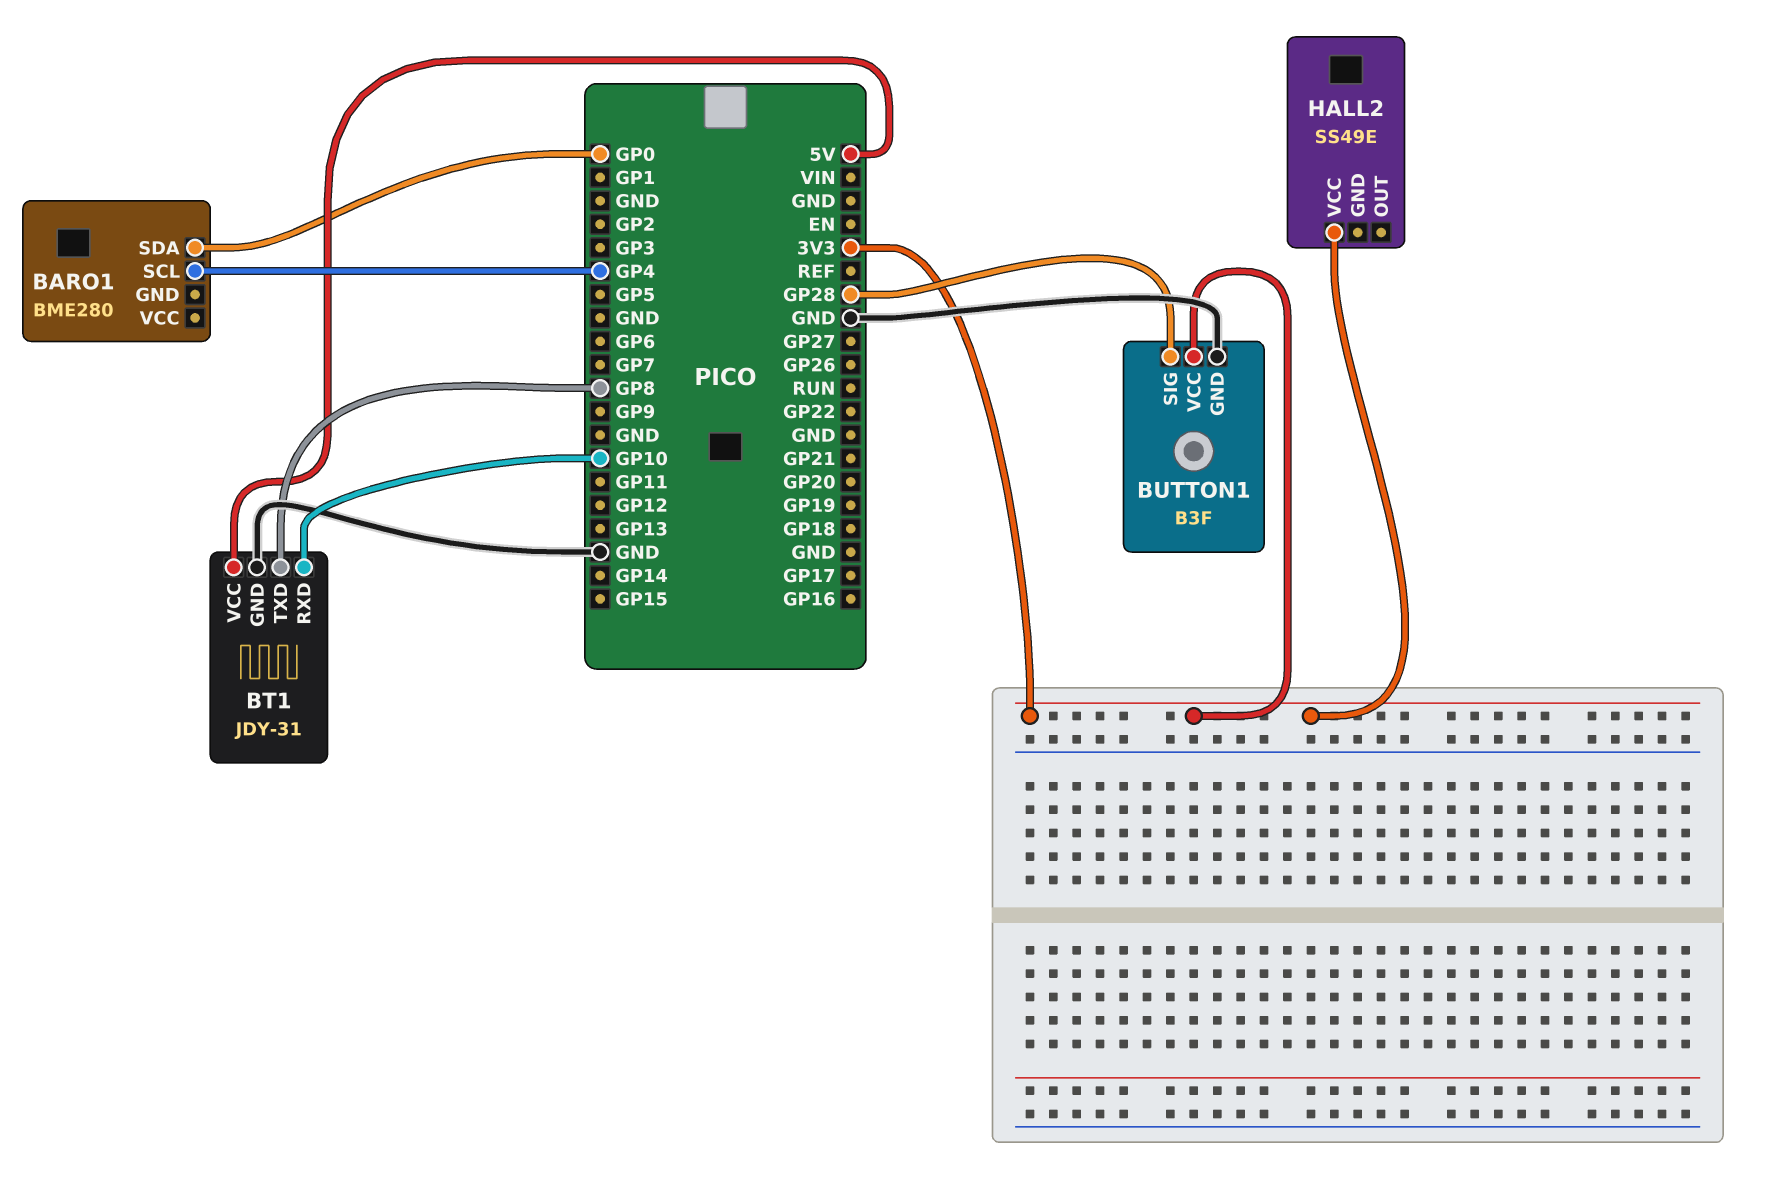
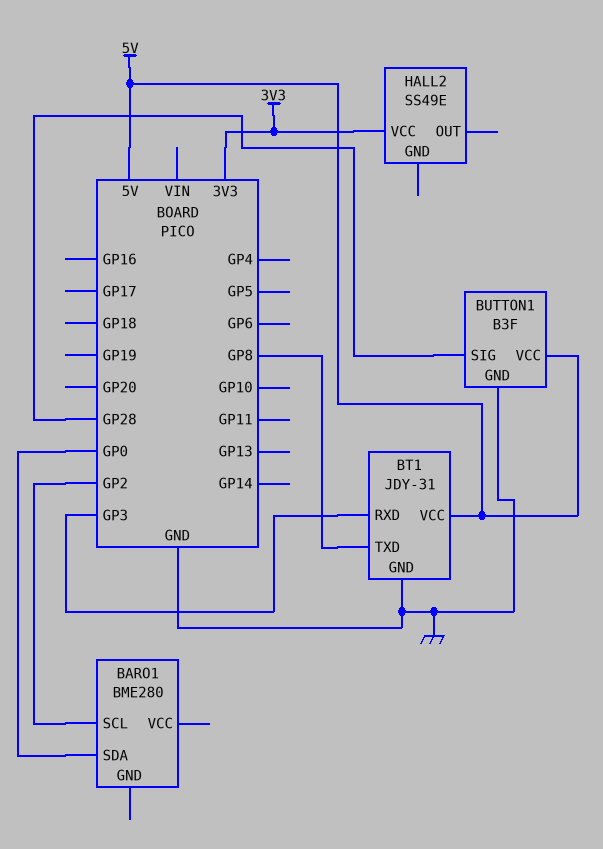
BARO1 pin SCL: GP4 -> GP2
BT1 pin RXD: GP10 -> GP3
BUTTON1 pin VCC: 3V3 -> 5V

